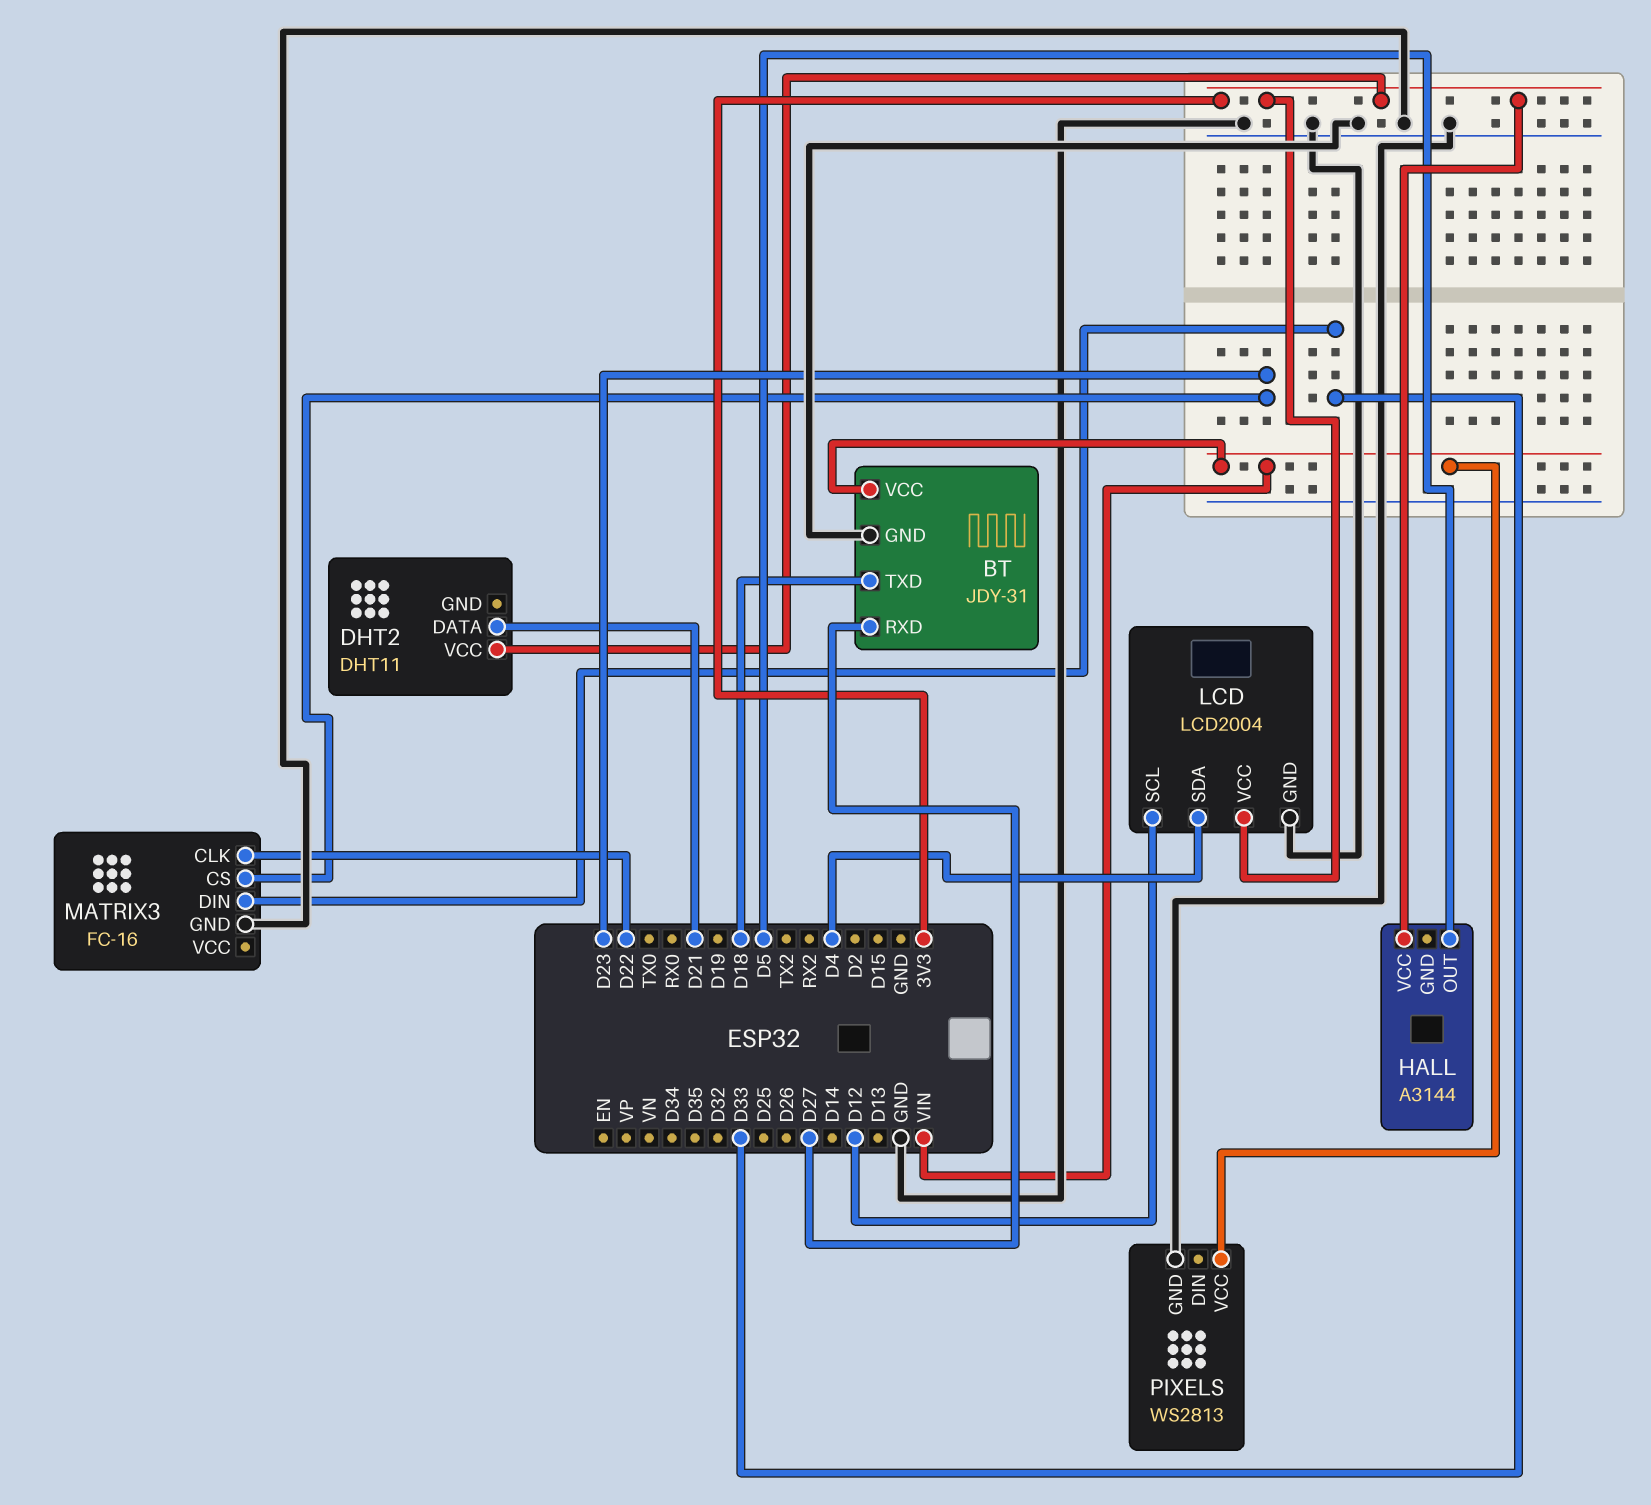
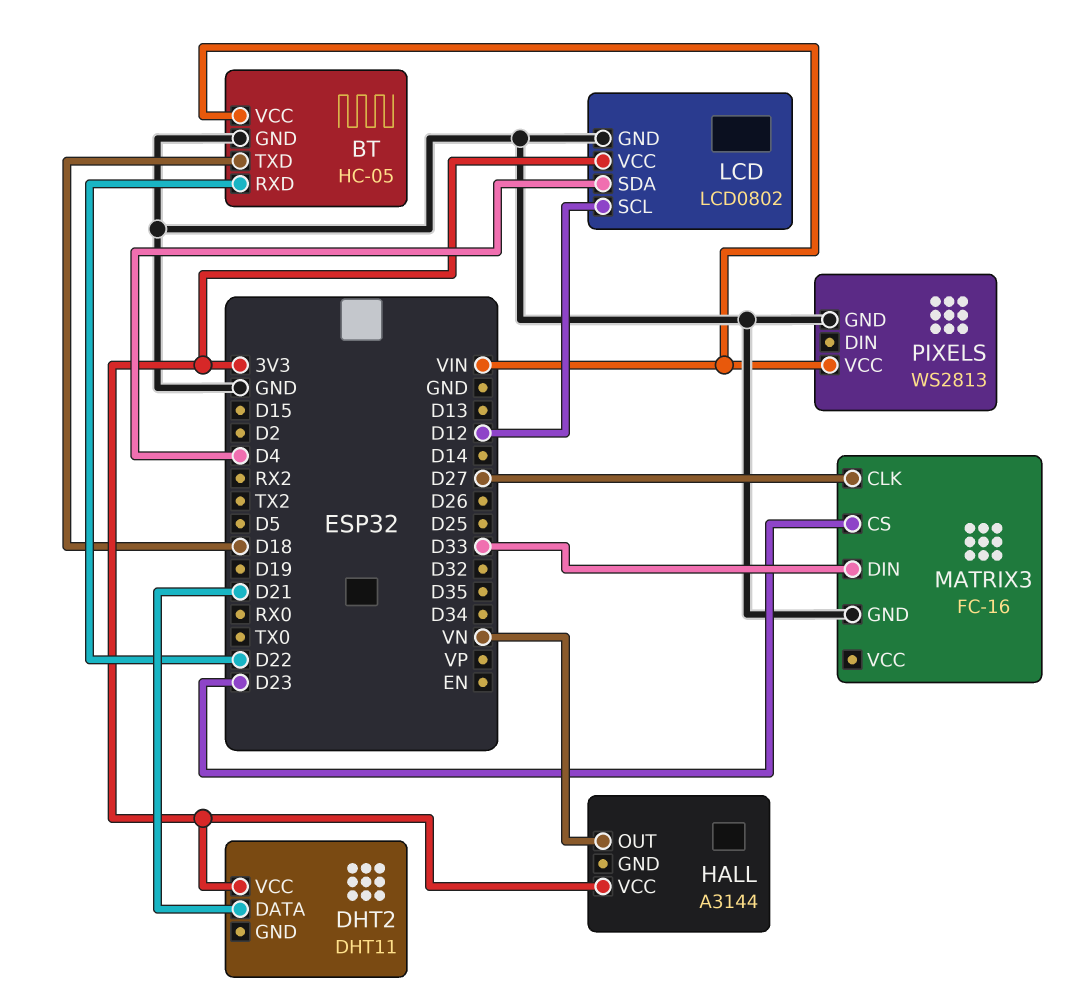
BT: JDY-31 -> HC-05
BT pin RXD: D27 -> D22
HALL pin OUT: D5 -> VN
LCD: LCD2004 -> LCD0802
MATRIX3 pin CLK: D22 -> D27

